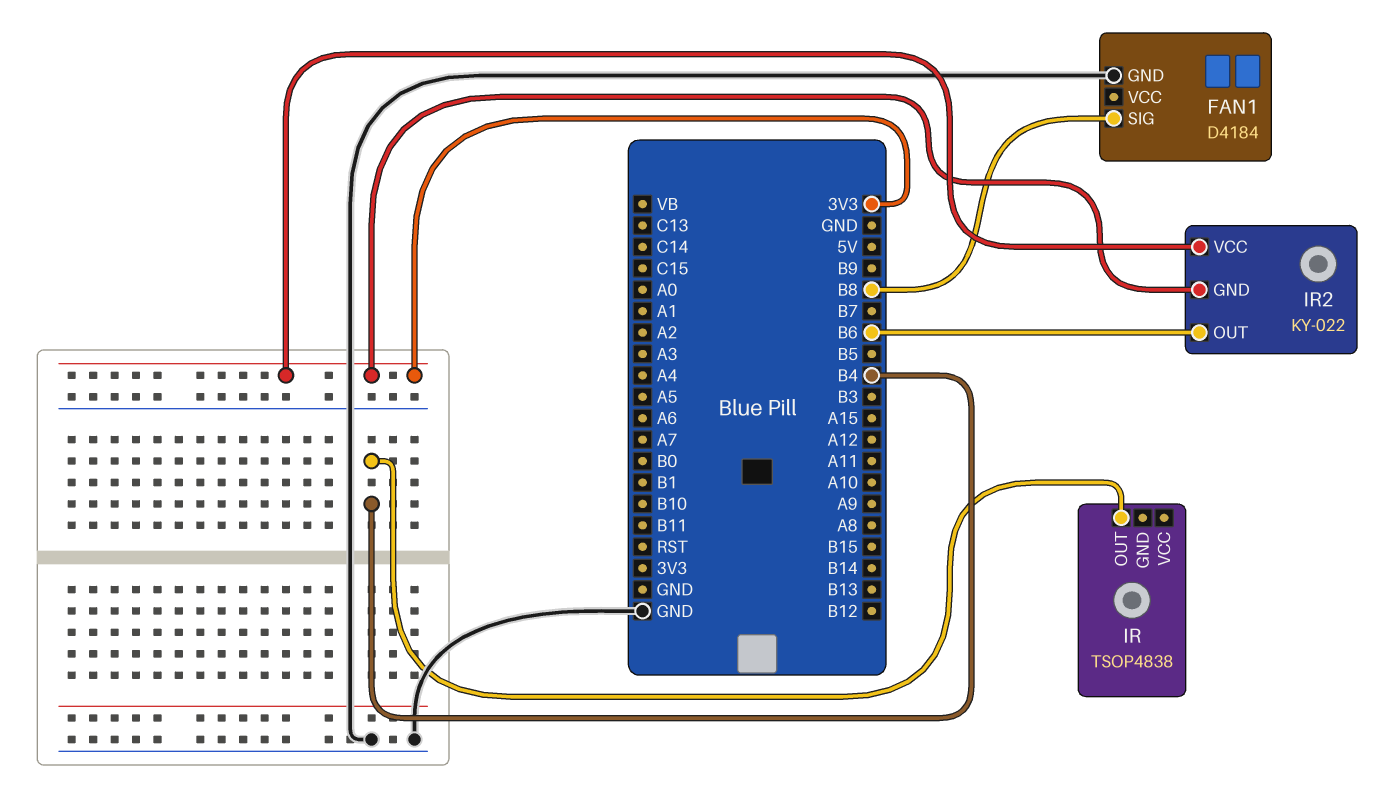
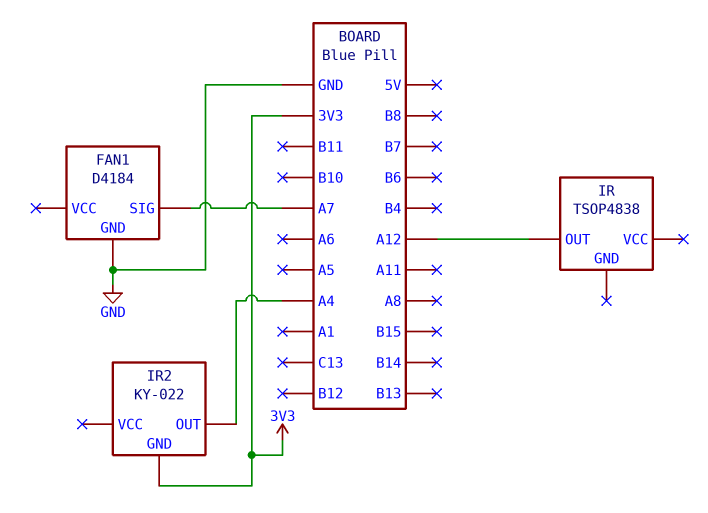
FAN1 pin SIG: B8 -> A7
IR pin OUT: B4 -> A12
IR2 pin OUT: B6 -> A4
IR2 pin VCC: 3V3 -> none

